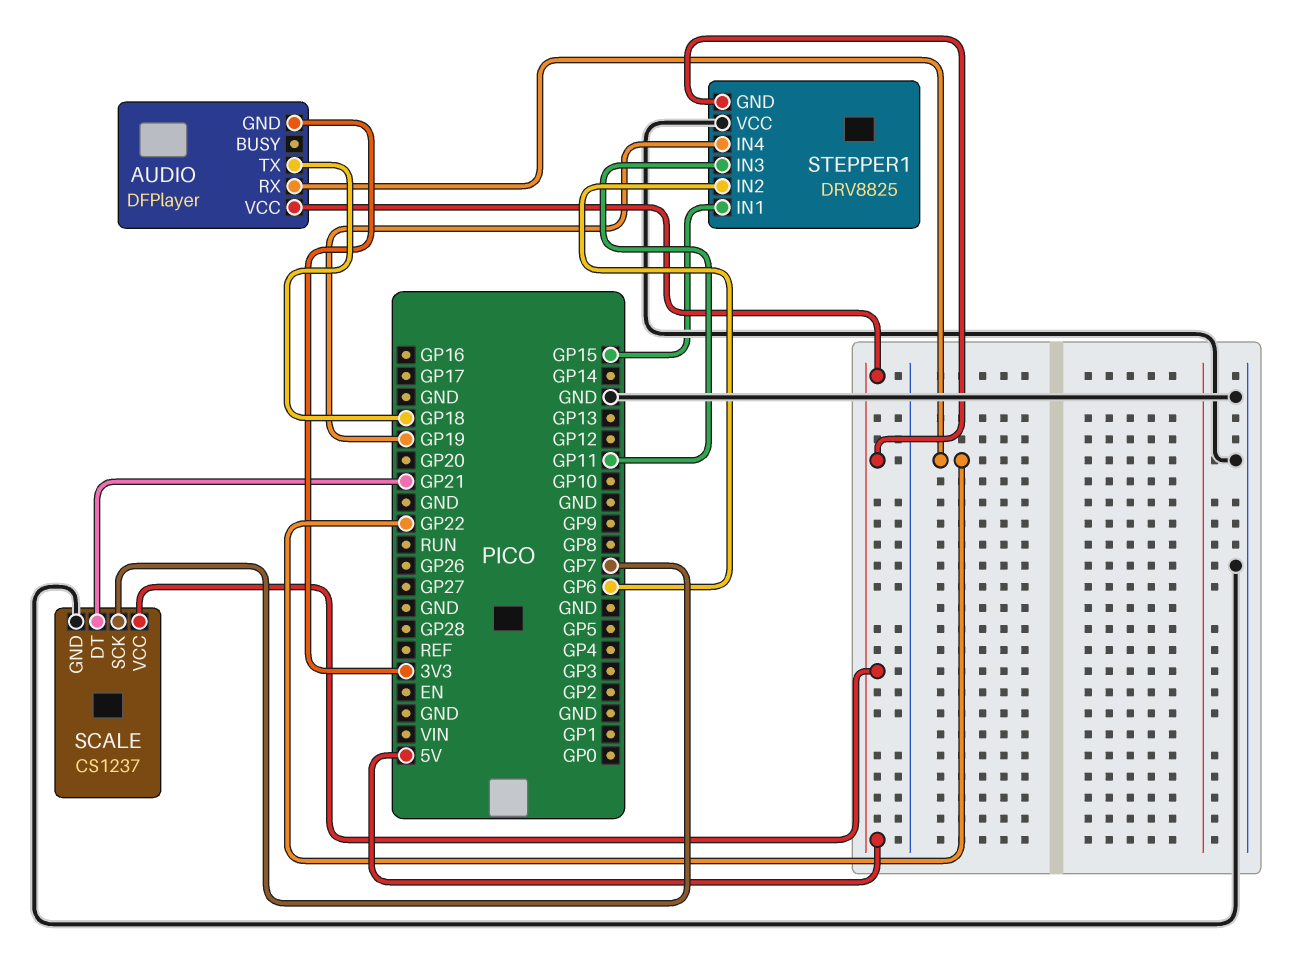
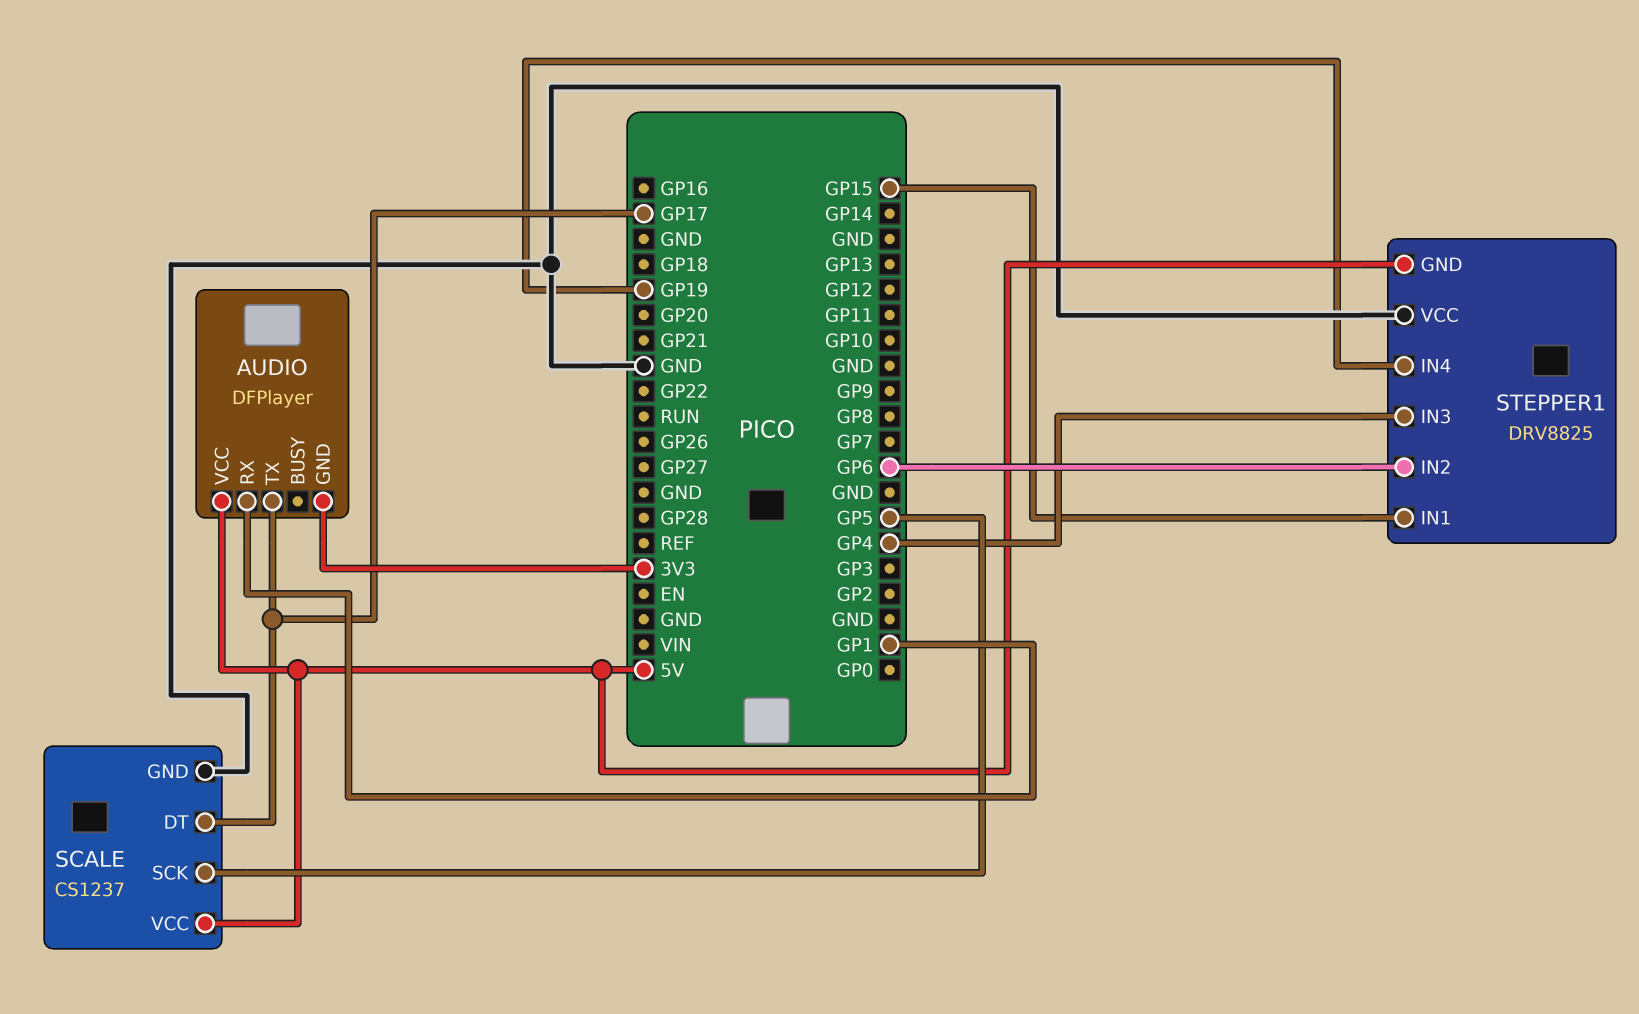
AUDIO pin RX: GP22 -> GP1
AUDIO pin TX: GP18 -> GP17
SCALE pin DT: GP21 -> GP17
SCALE pin SCK: GP7 -> GP5
STEPPER1 pin IN3: GP11 -> GP4

